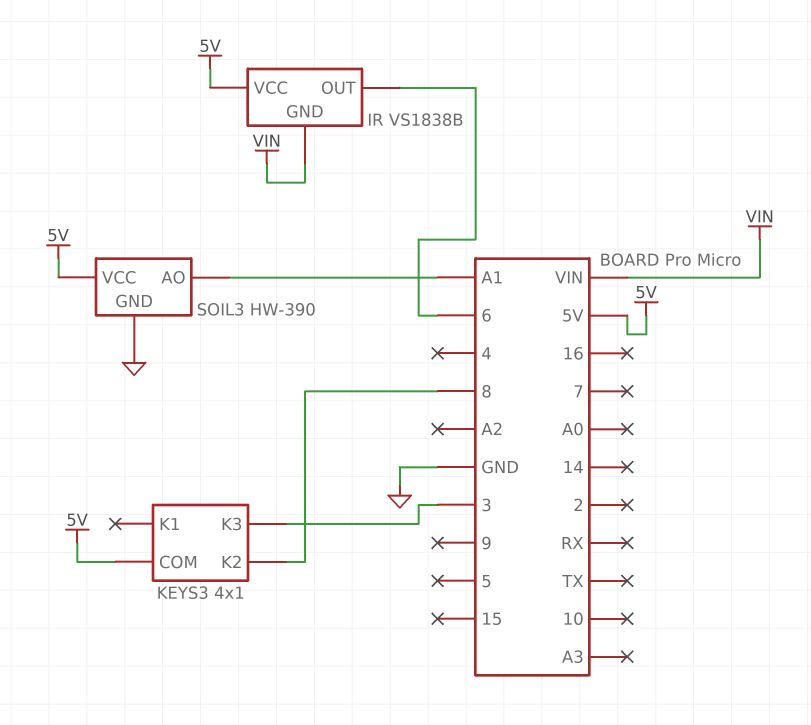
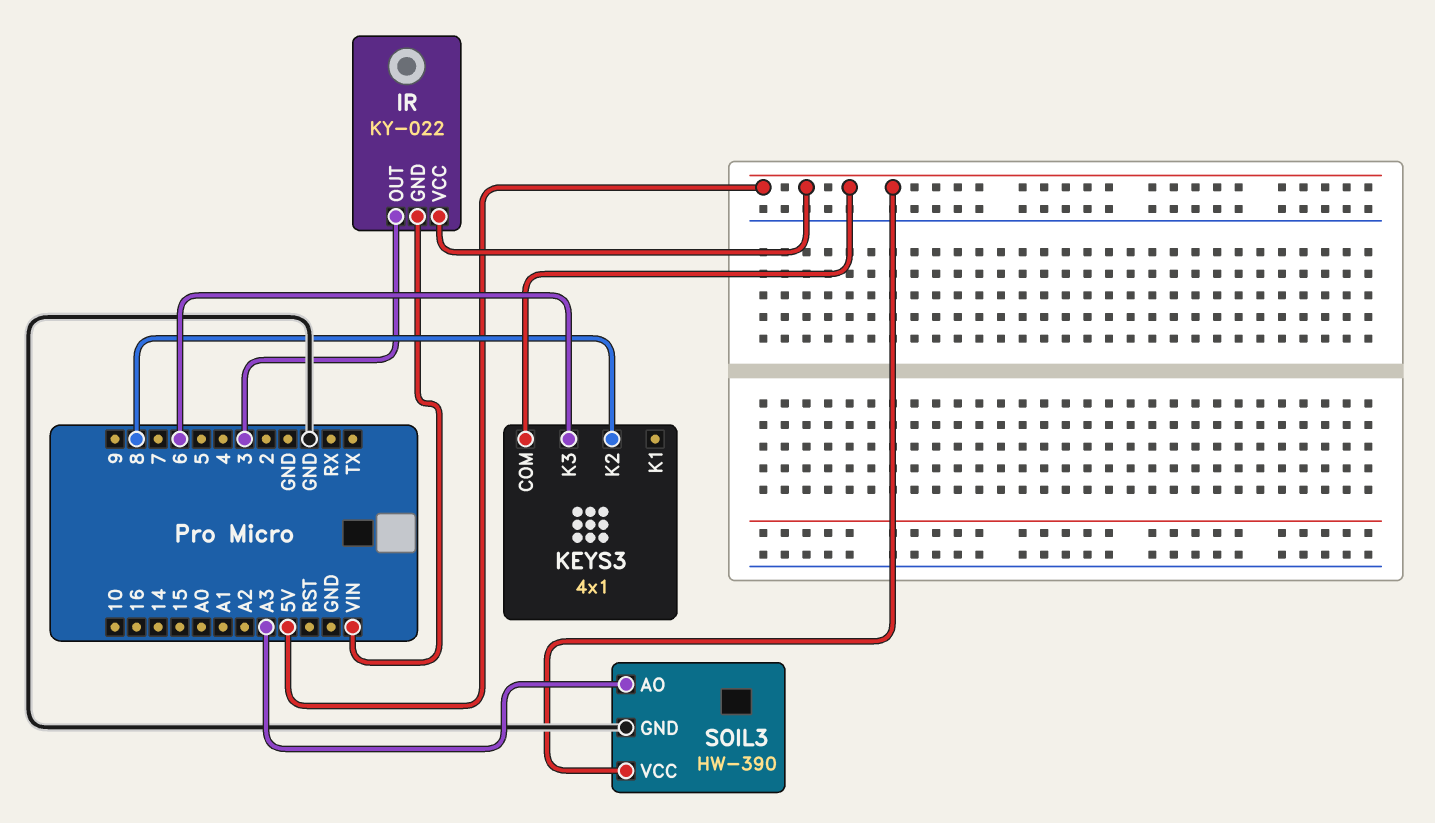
IR: VS1838B -> KY-022
IR pin OUT: 6 -> 3
KEYS3 pin K3: 3 -> 6
SOIL3 pin AO: A1 -> A3

